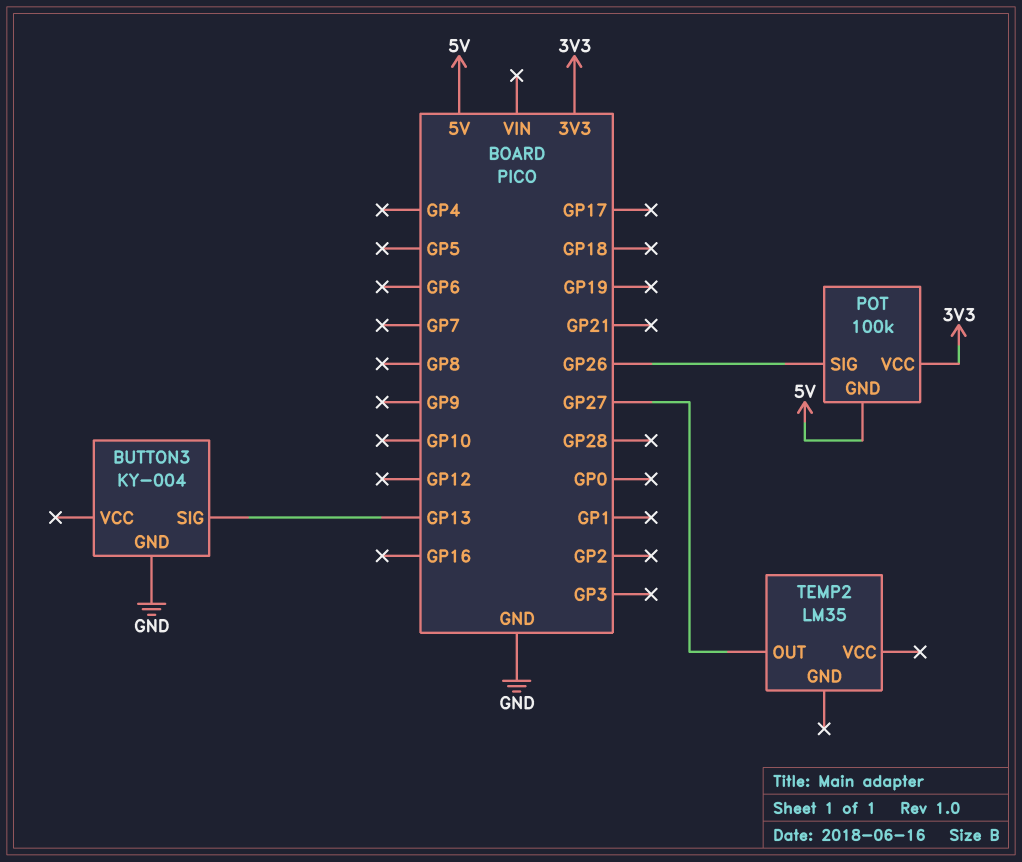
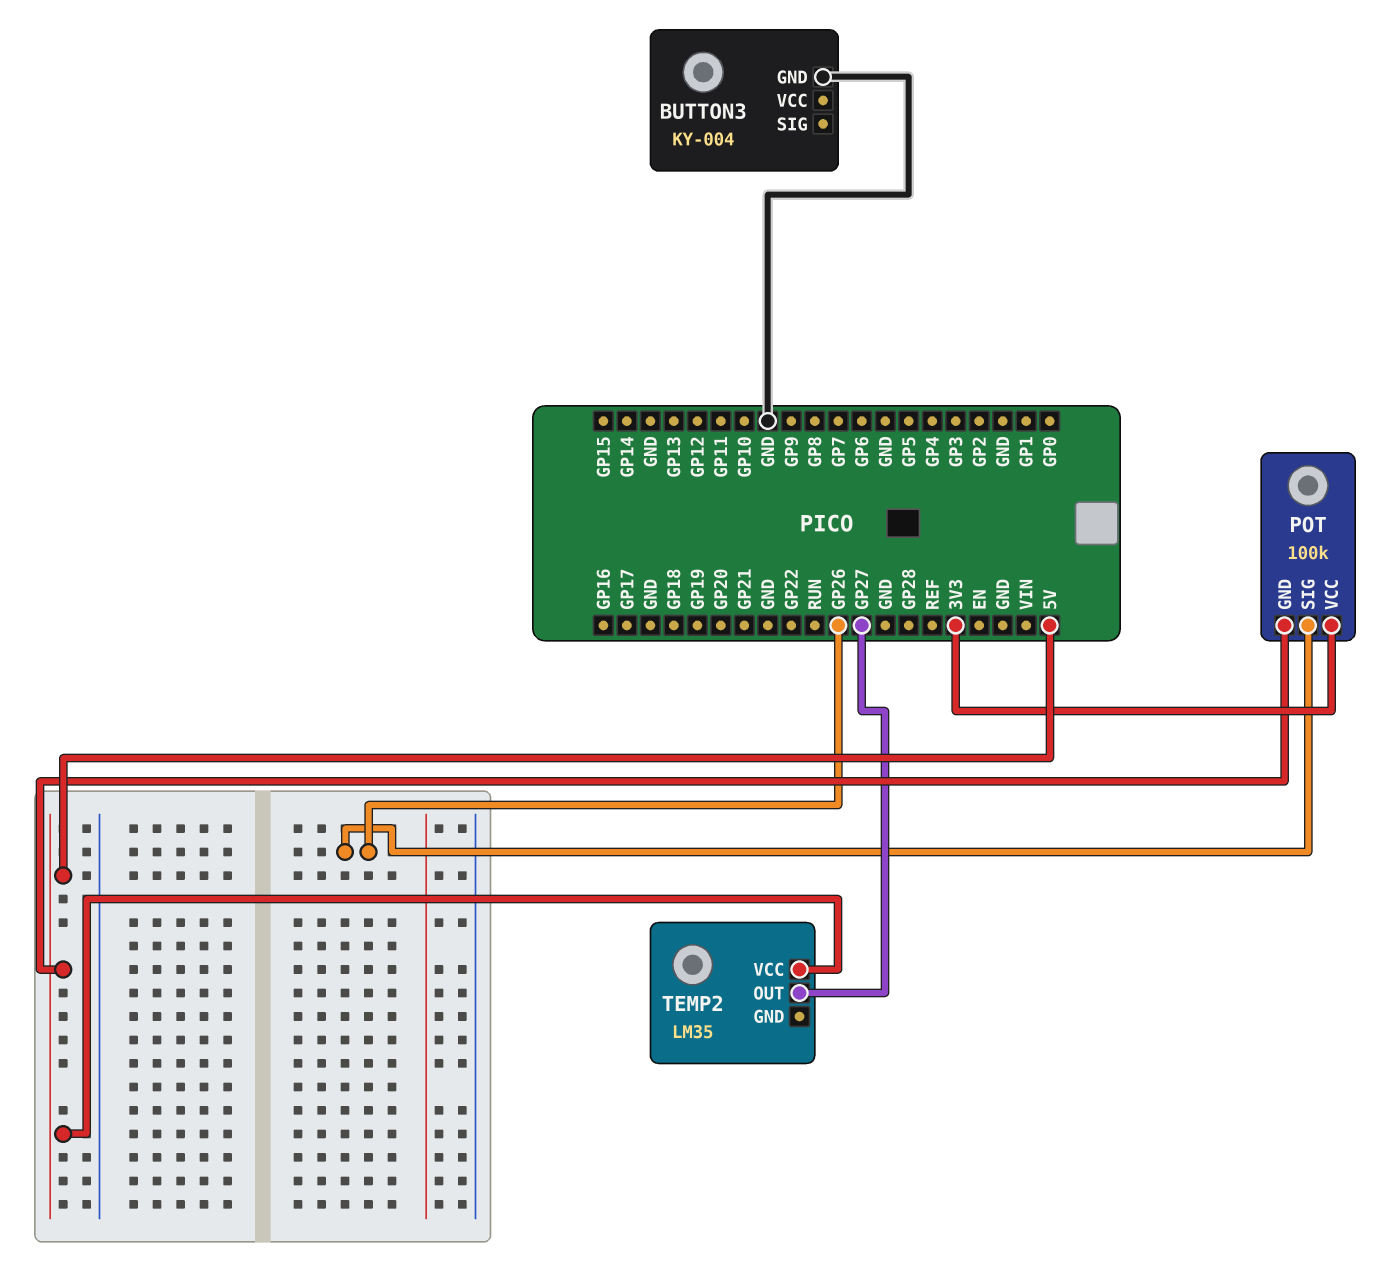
BUTTON3 pin SIG: GP13 -> none
TEMP2 pin VCC: none -> 5V

